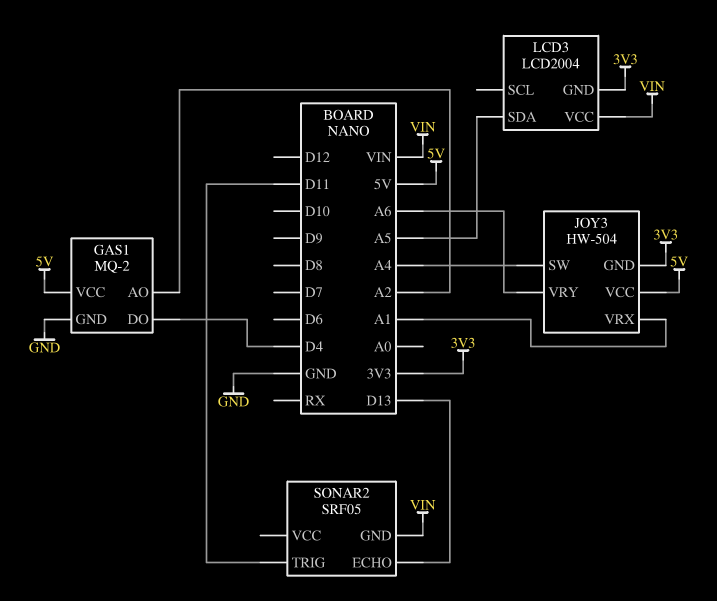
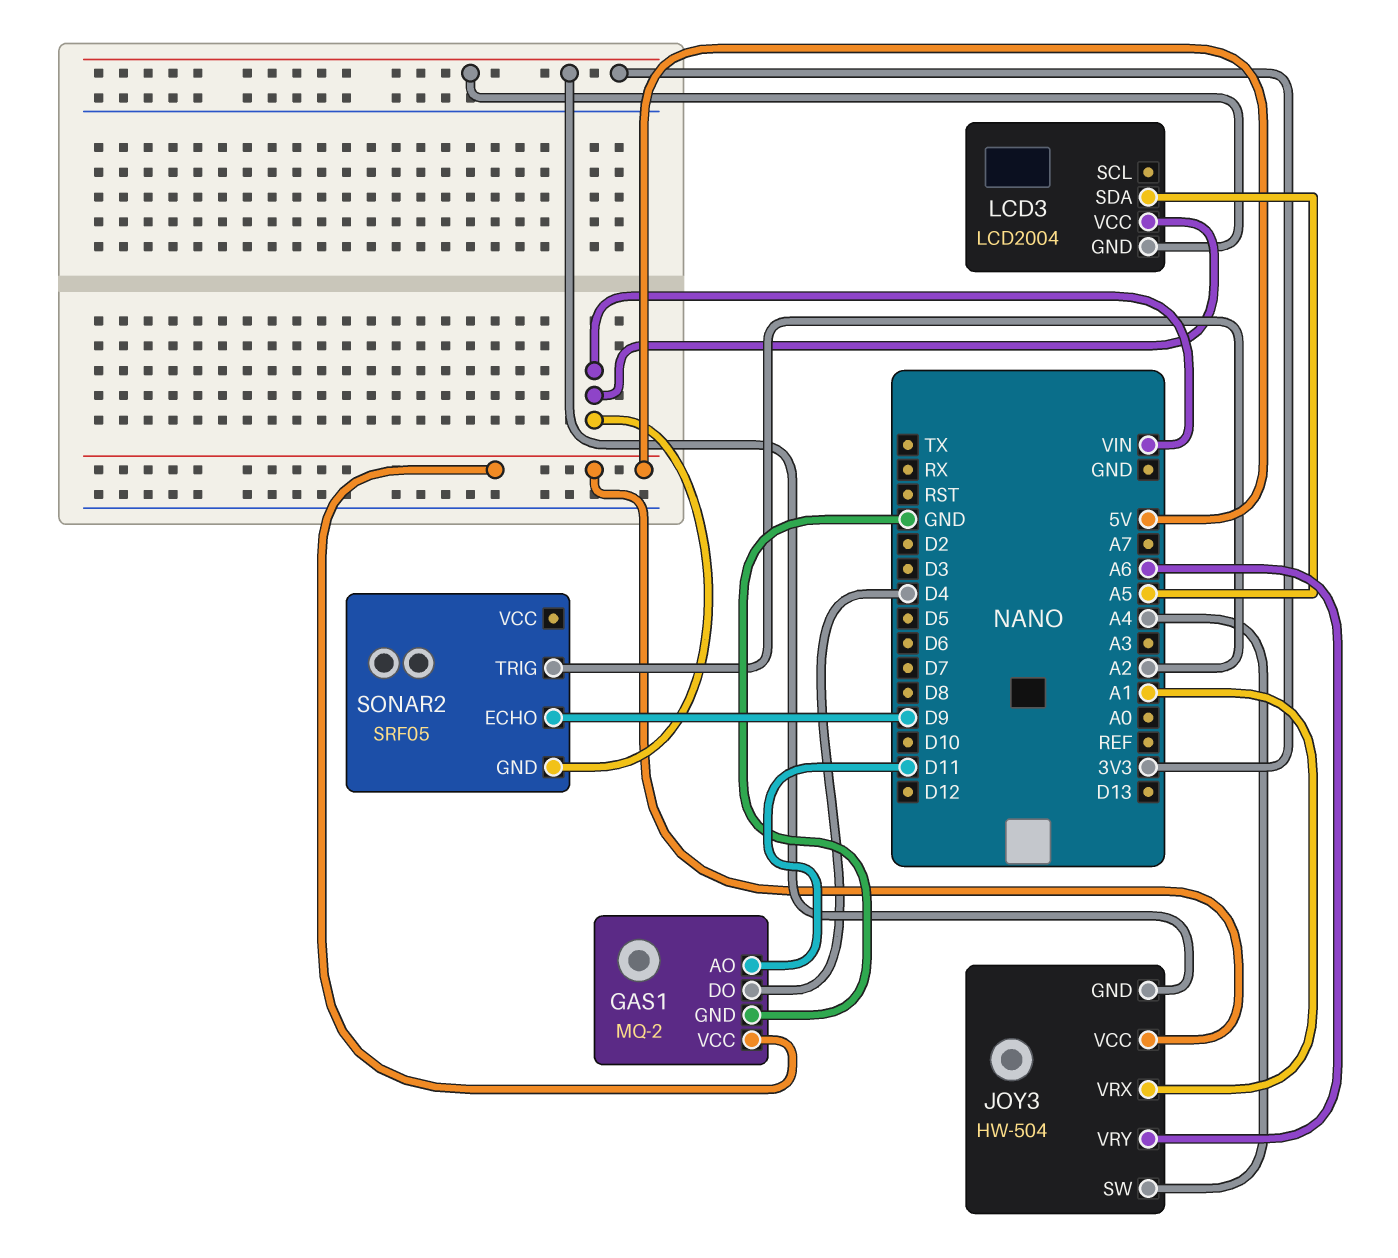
GAS1 pin AO: A2 -> D11
SONAR2 pin ECHO: D13 -> D9
SONAR2 pin TRIG: D11 -> A2

